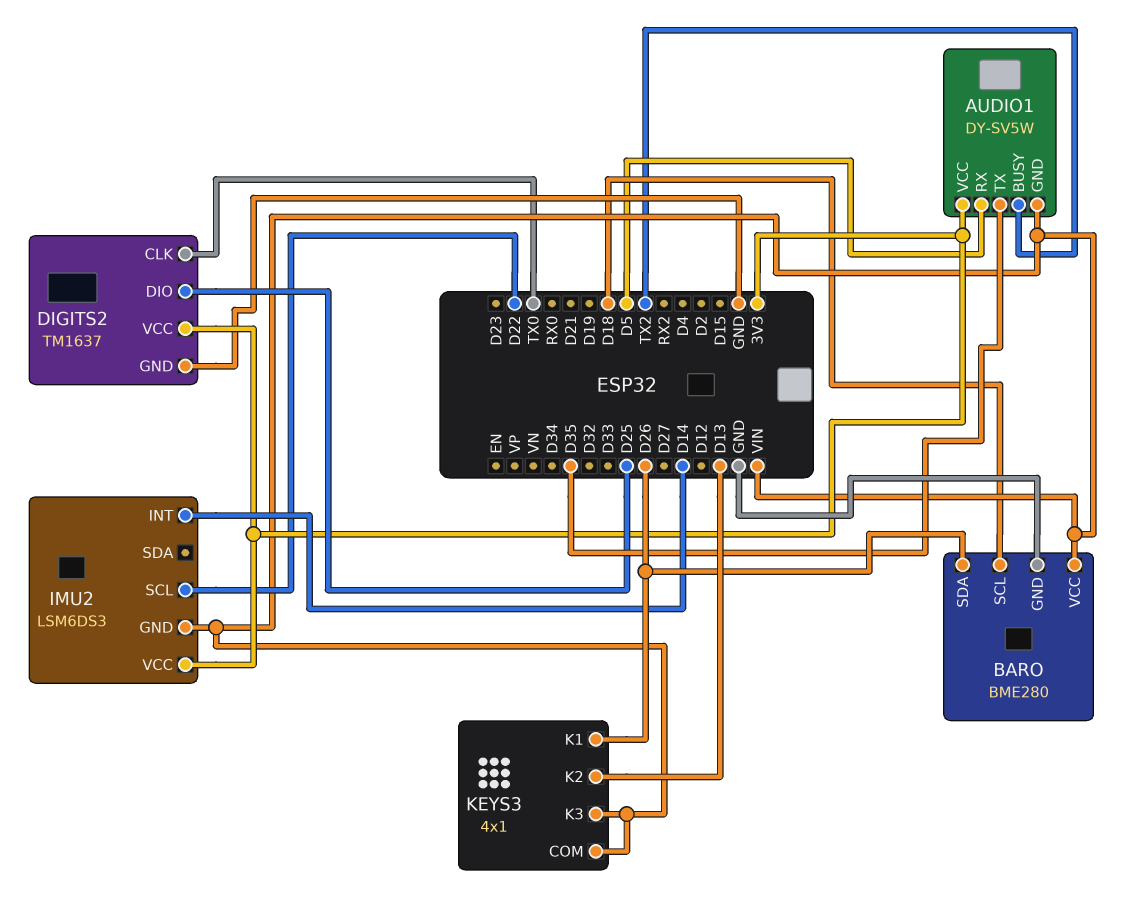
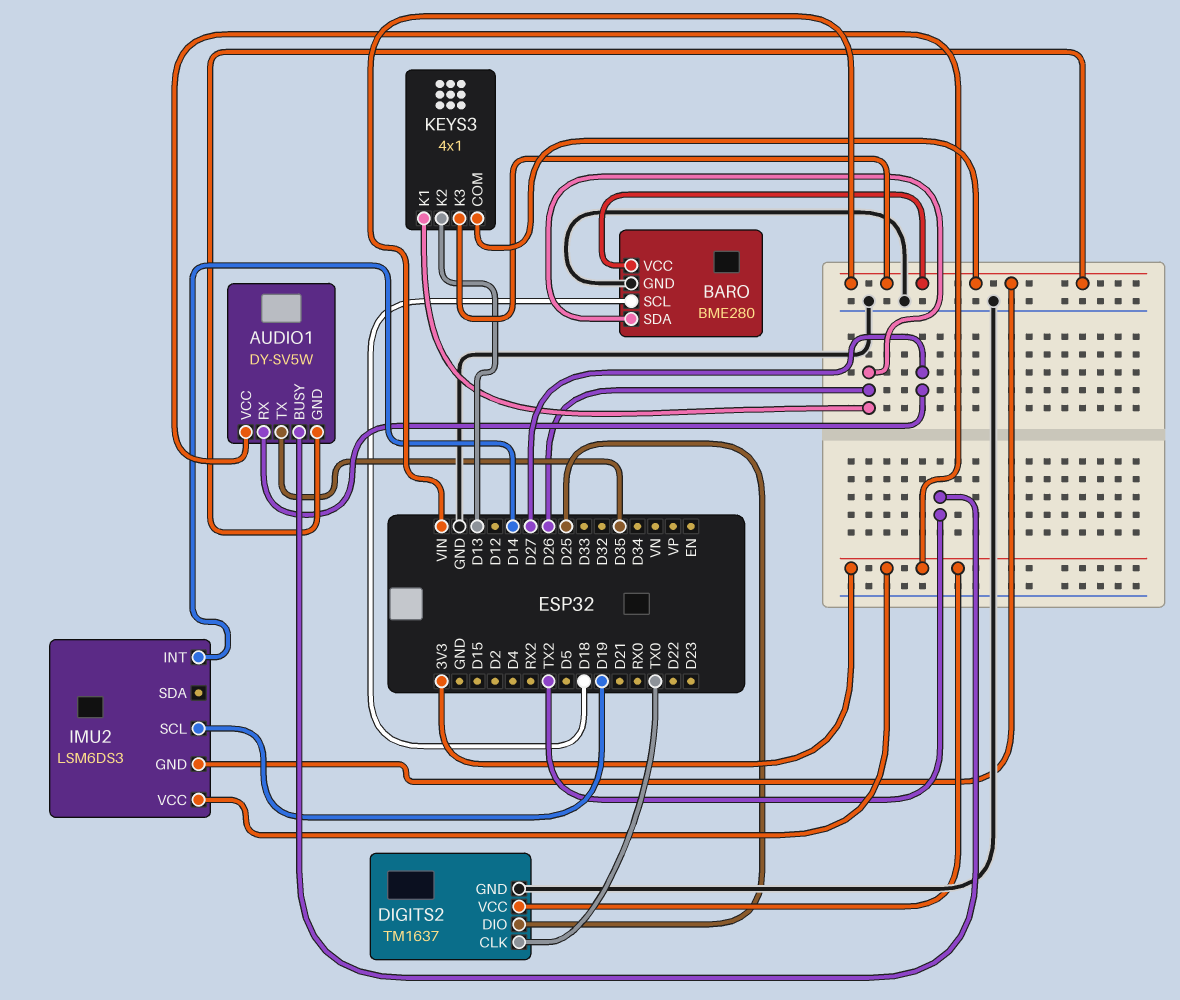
AUDIO1 pin RX: D5 -> D27
IMU2 pin SCL: D22 -> D19

